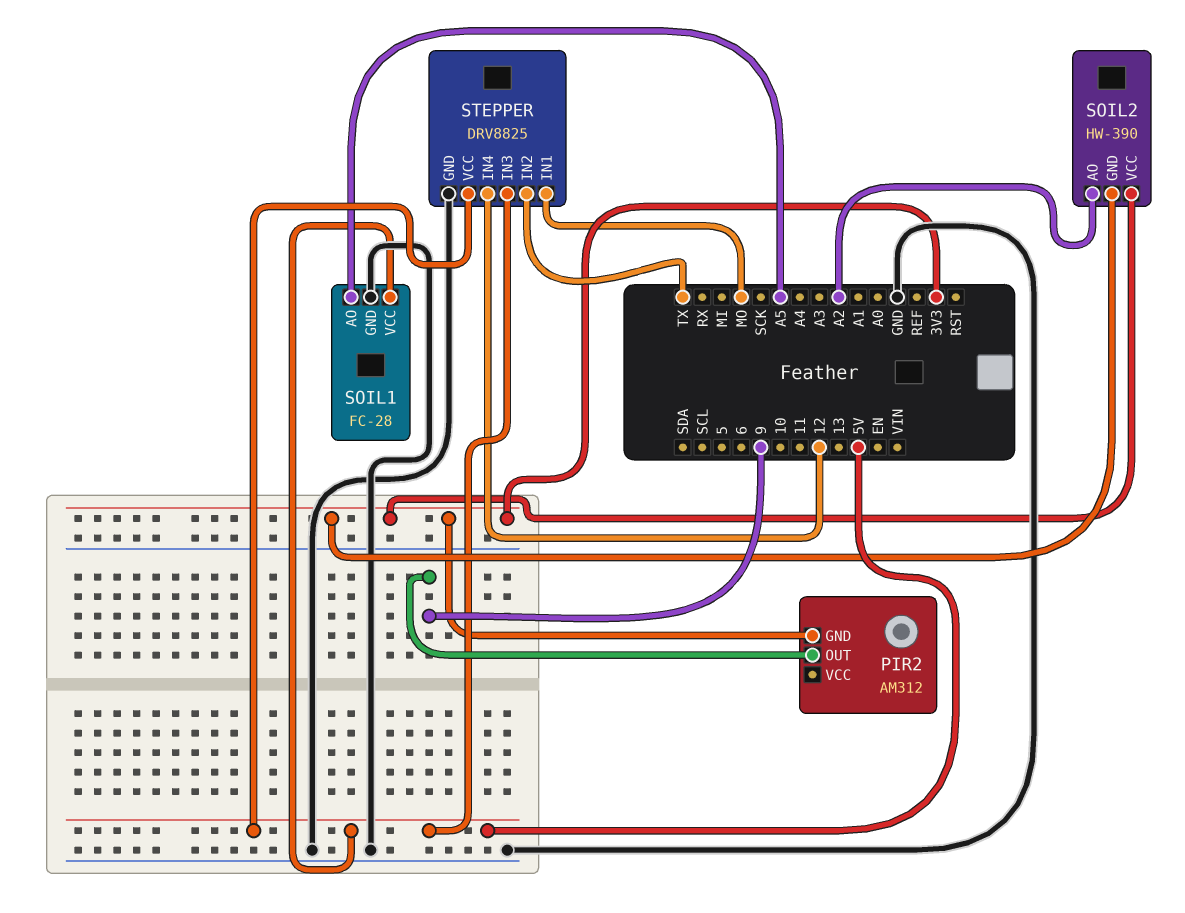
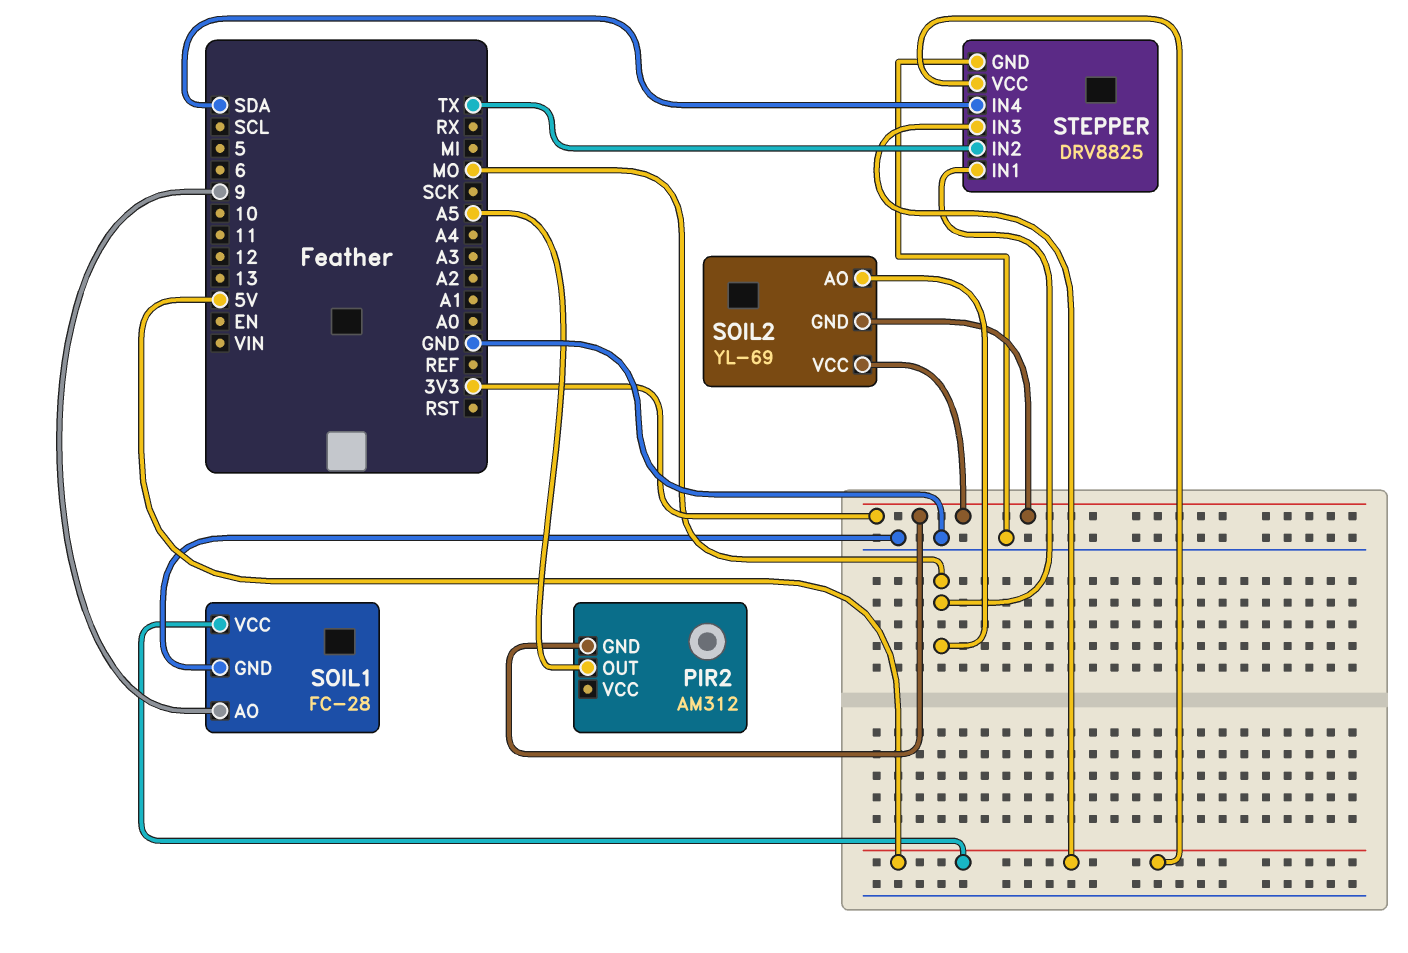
PIR2 pin OUT: 9 -> A5
SOIL1 pin AO: A5 -> 9
SOIL2: HW-390 -> YL-69
SOIL2 pin AO: A2 -> MO
STEPPER pin IN4: 12 -> SDA

